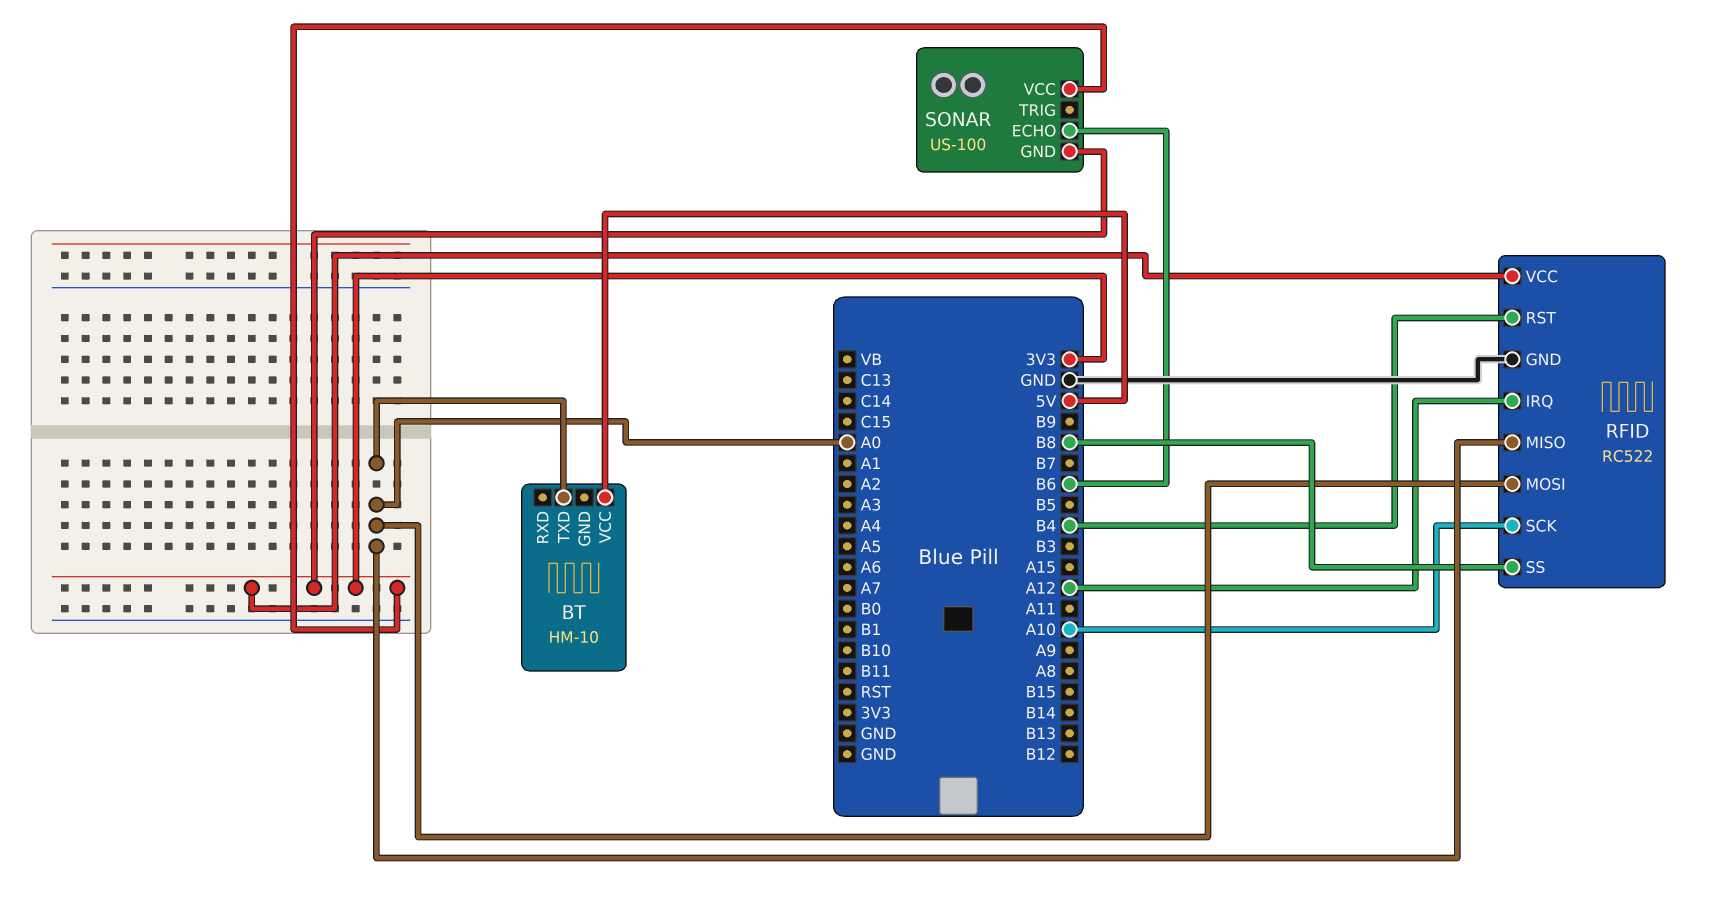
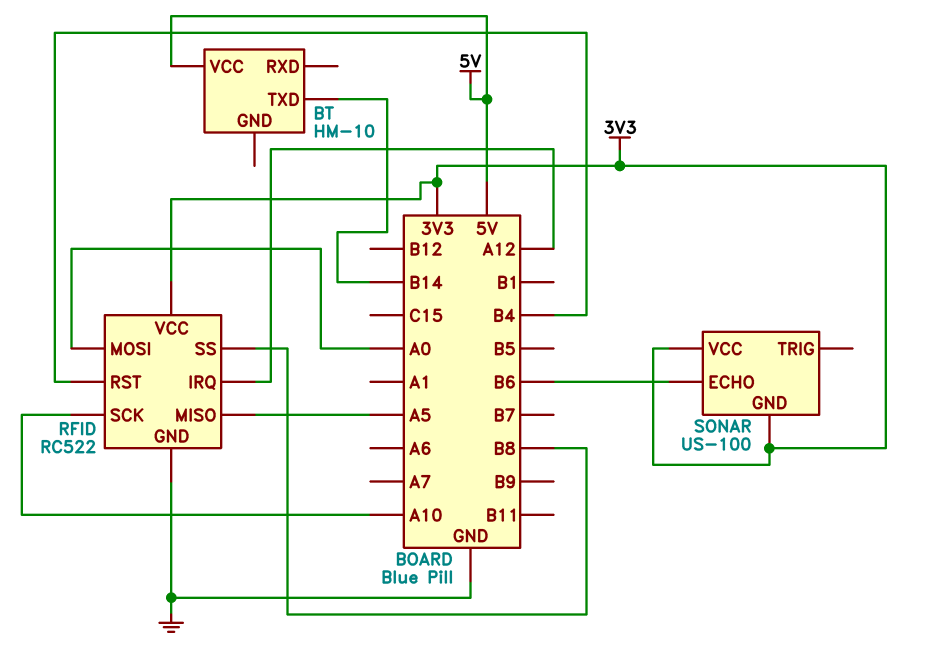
BT pin TXD: A0 -> B14
RFID pin MISO: A0 -> A5

